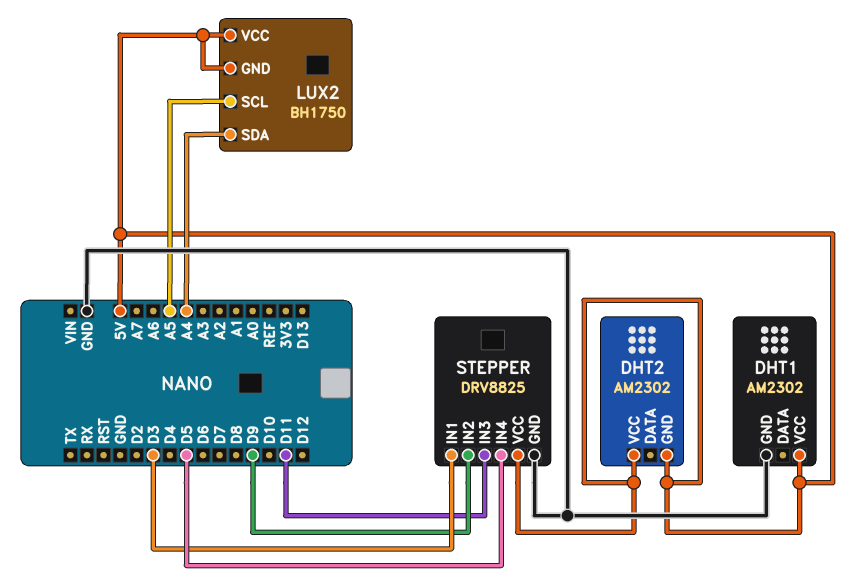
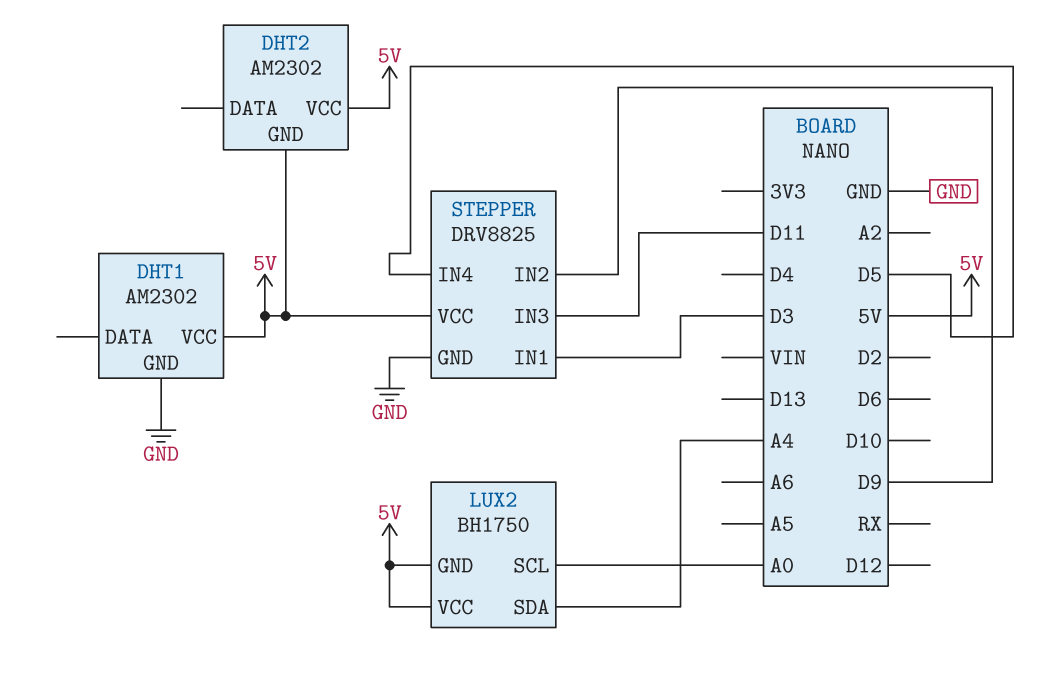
LUX2 pin SCL: A5 -> A0

